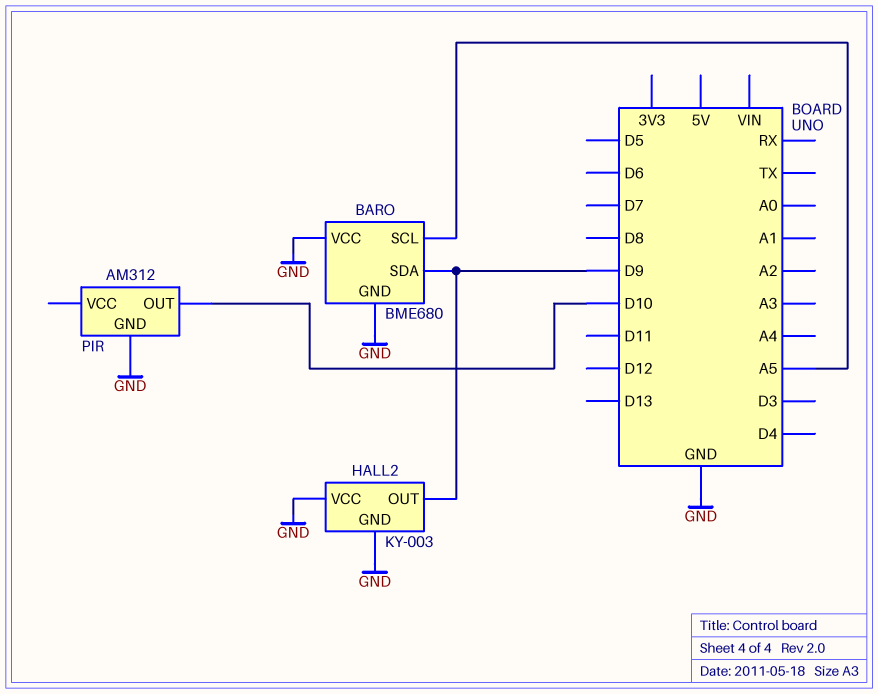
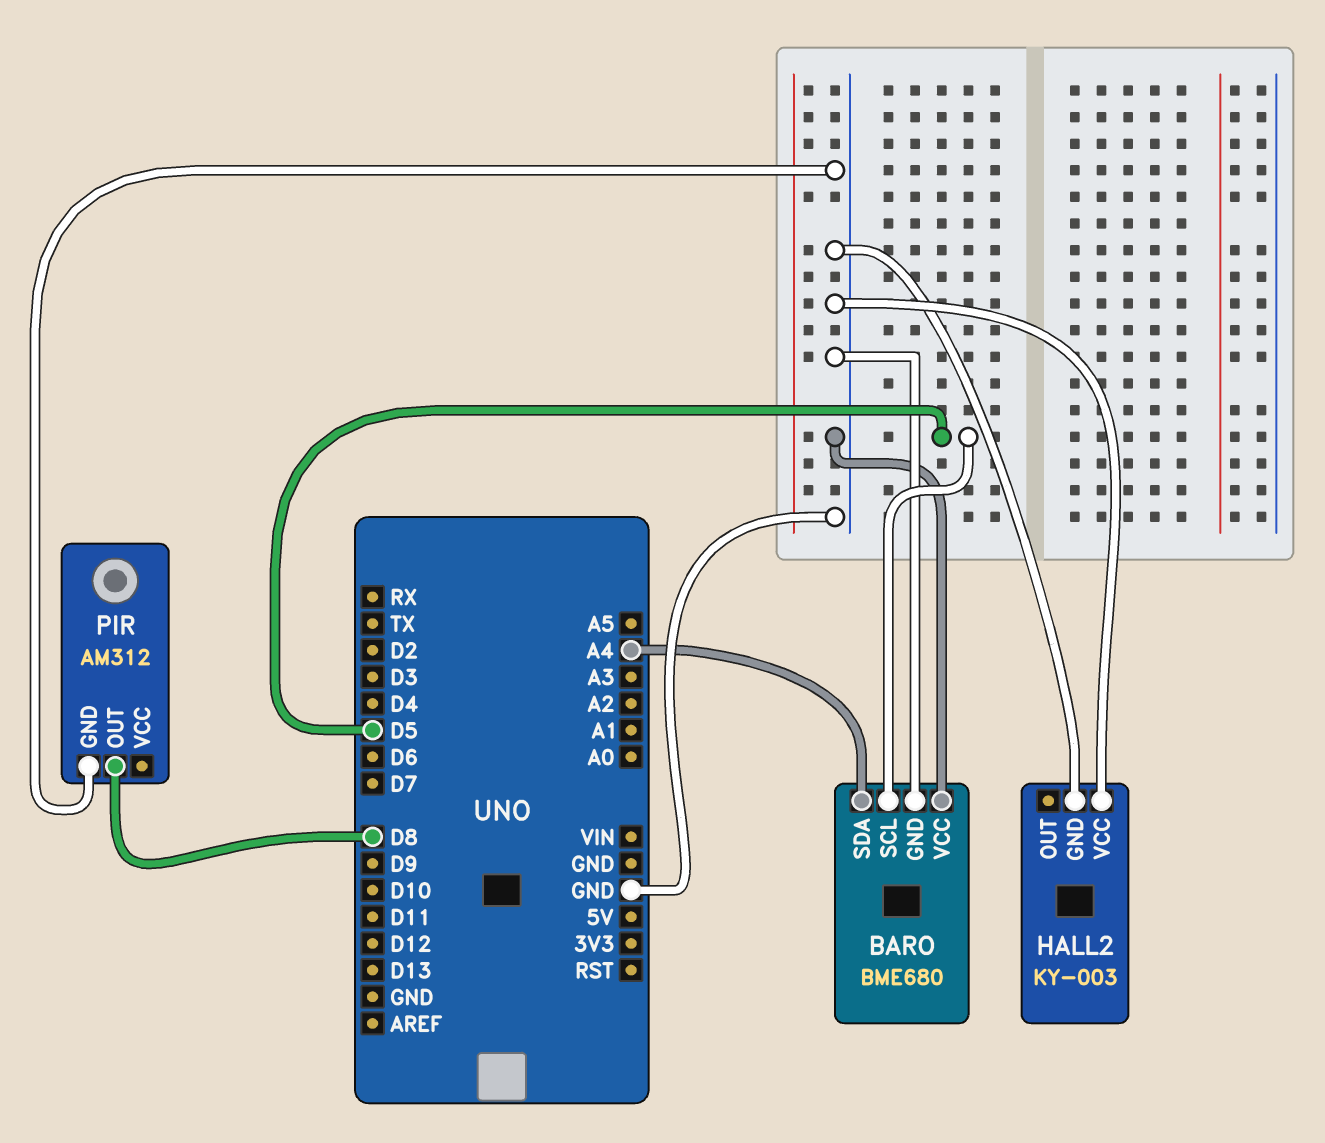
BARO pin SCL: A5 -> D5
BARO pin SDA: D9 -> A4
HALL2 pin OUT: D9 -> none
PIR pin OUT: D10 -> D8

